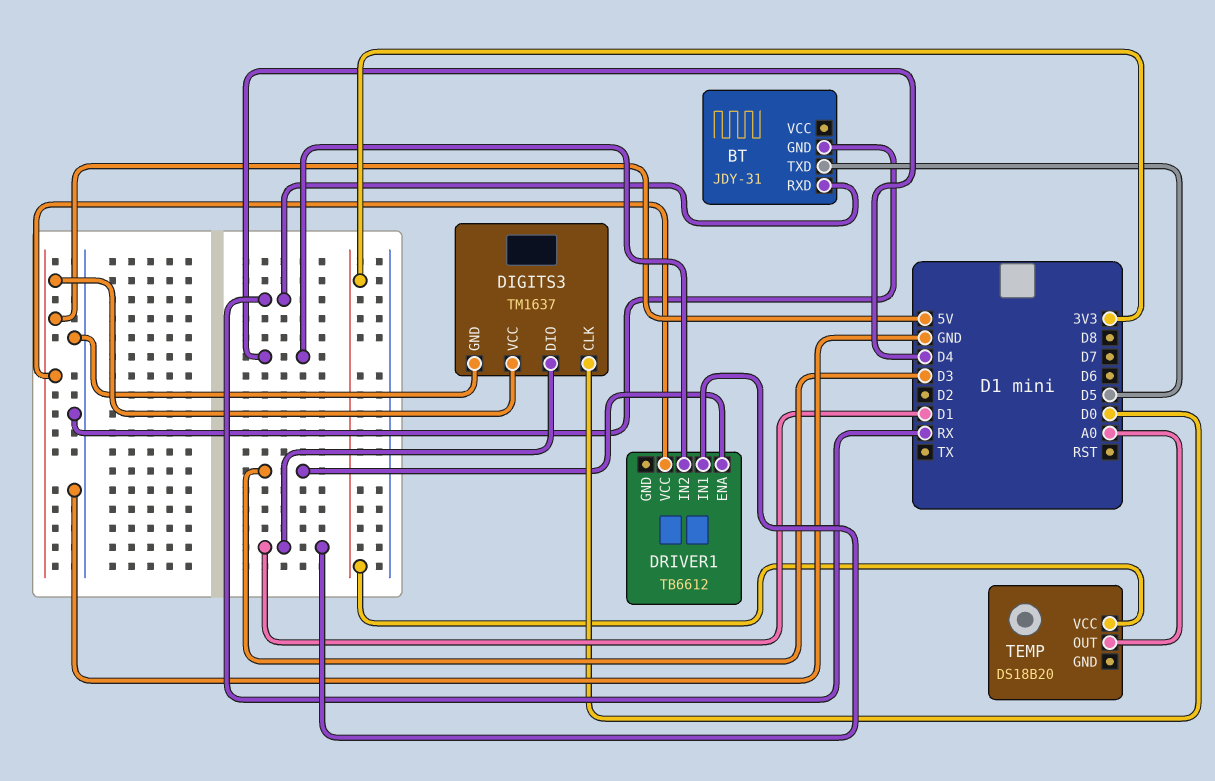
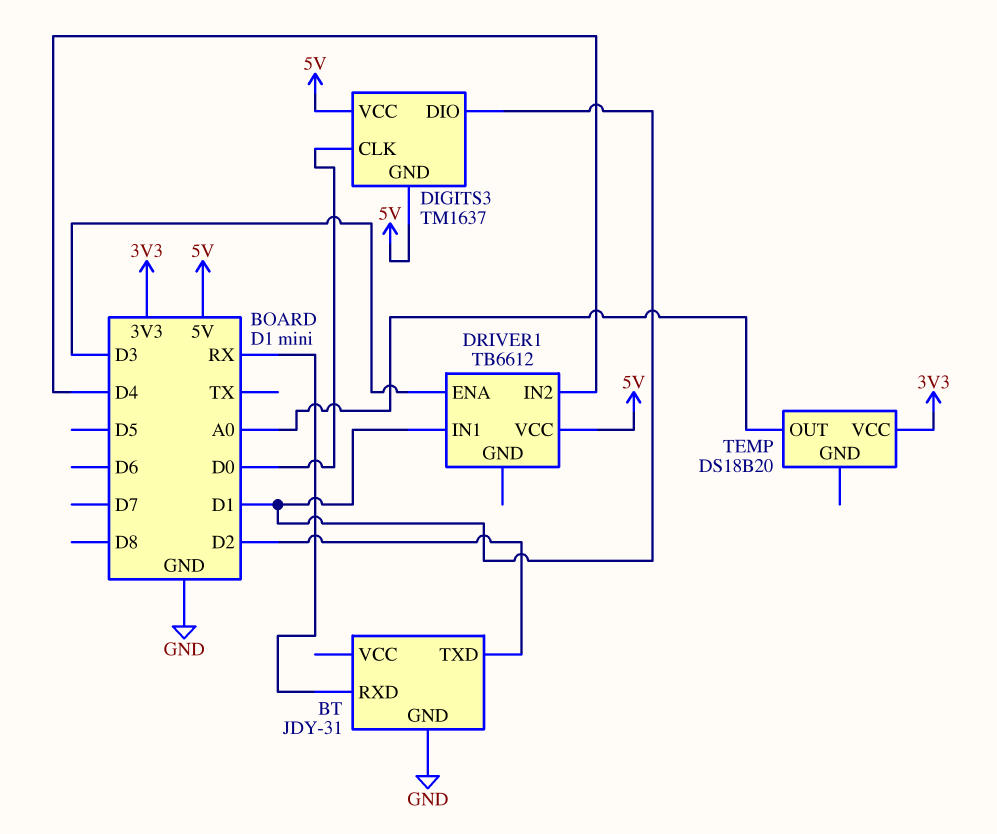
BT pin TXD: D5 -> D2
DIGITS3 pin GND: GND -> 5V

